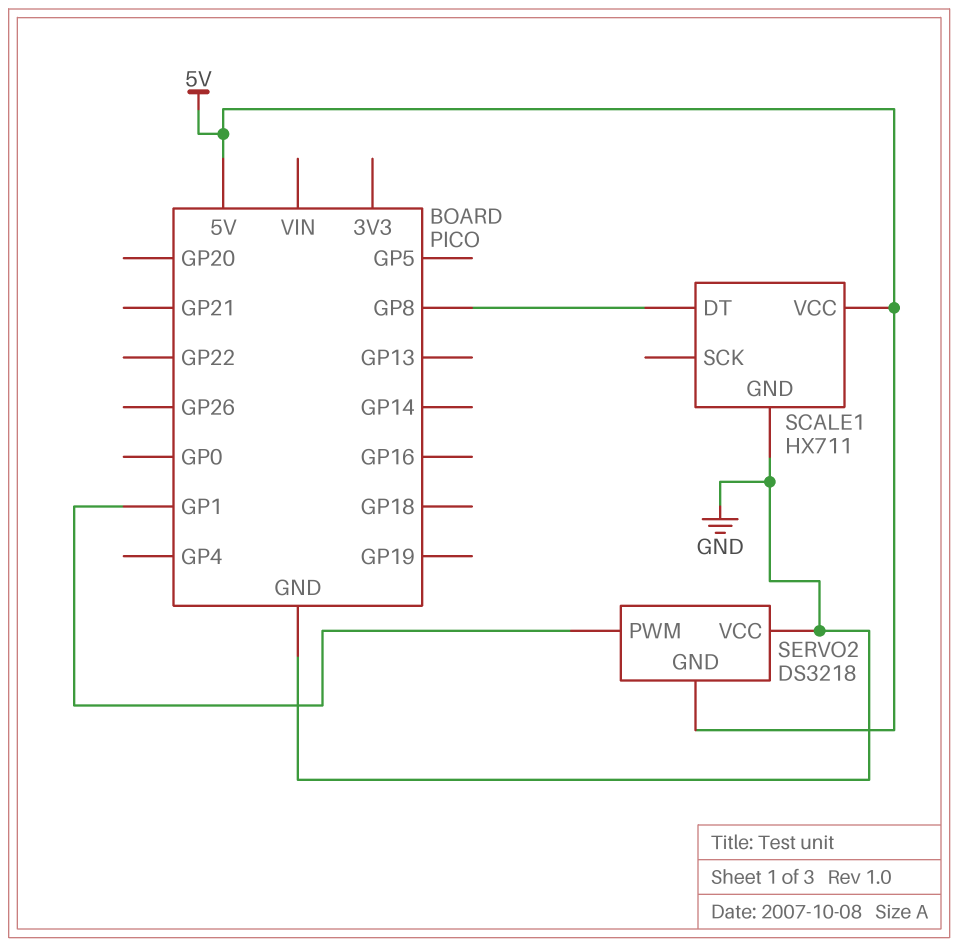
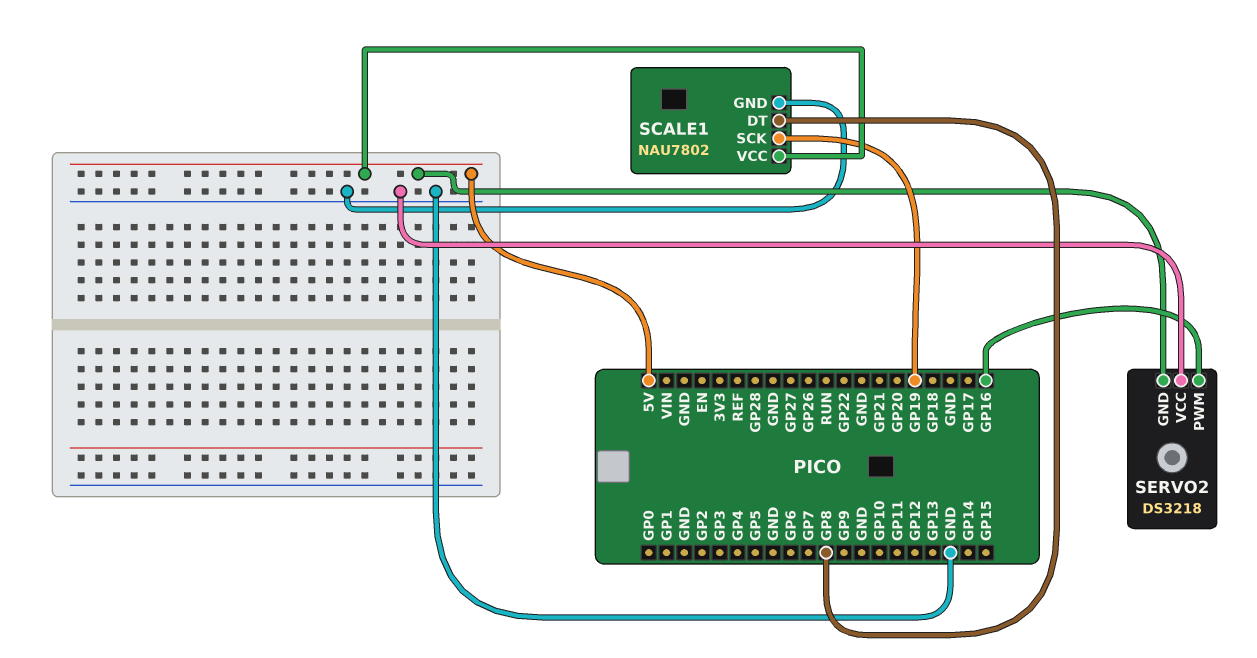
SCALE1: HX711 -> NAU7802
SCALE1 pin SCK: none -> GP19
SERVO2 pin PWM: GP1 -> GP16

